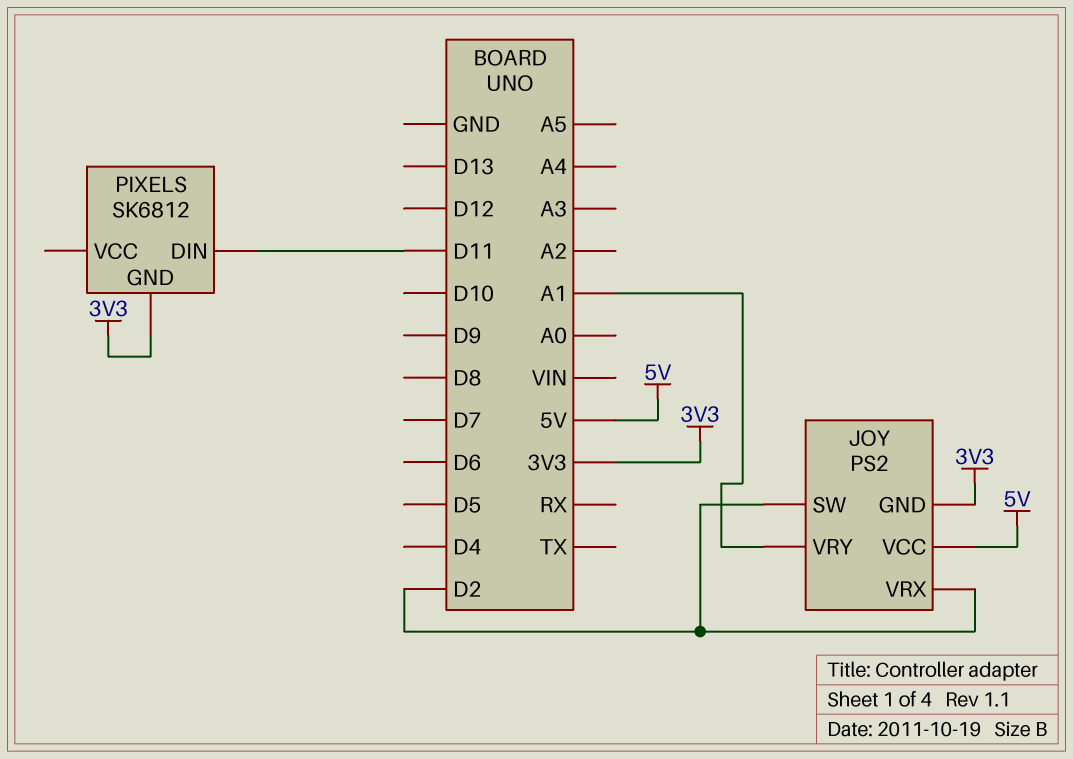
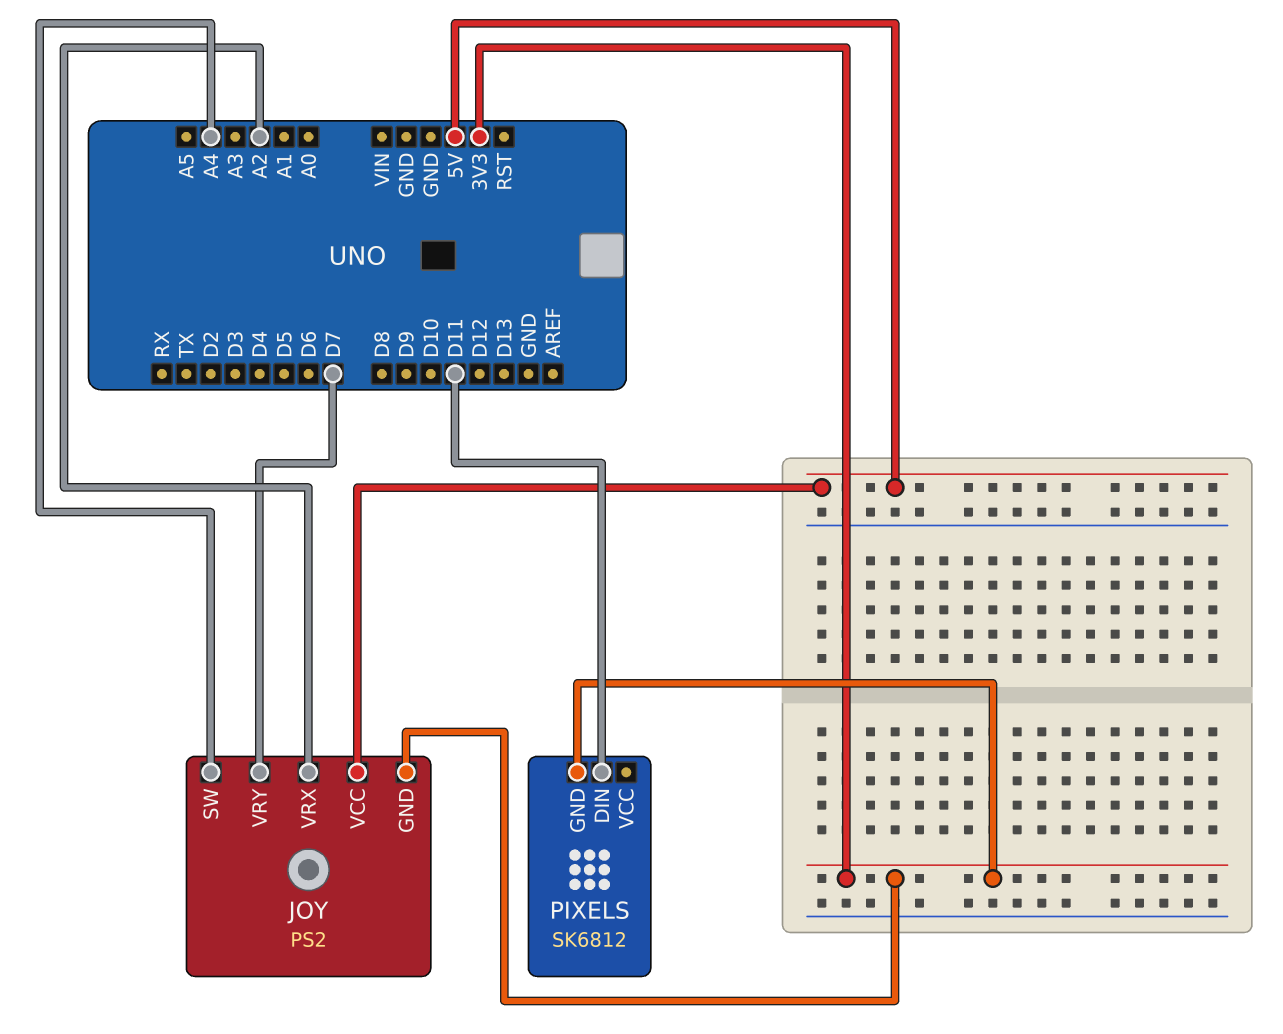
JOY pin SW: D2 -> A4
JOY pin VRX: D2 -> A2
JOY pin VRY: A1 -> D7

